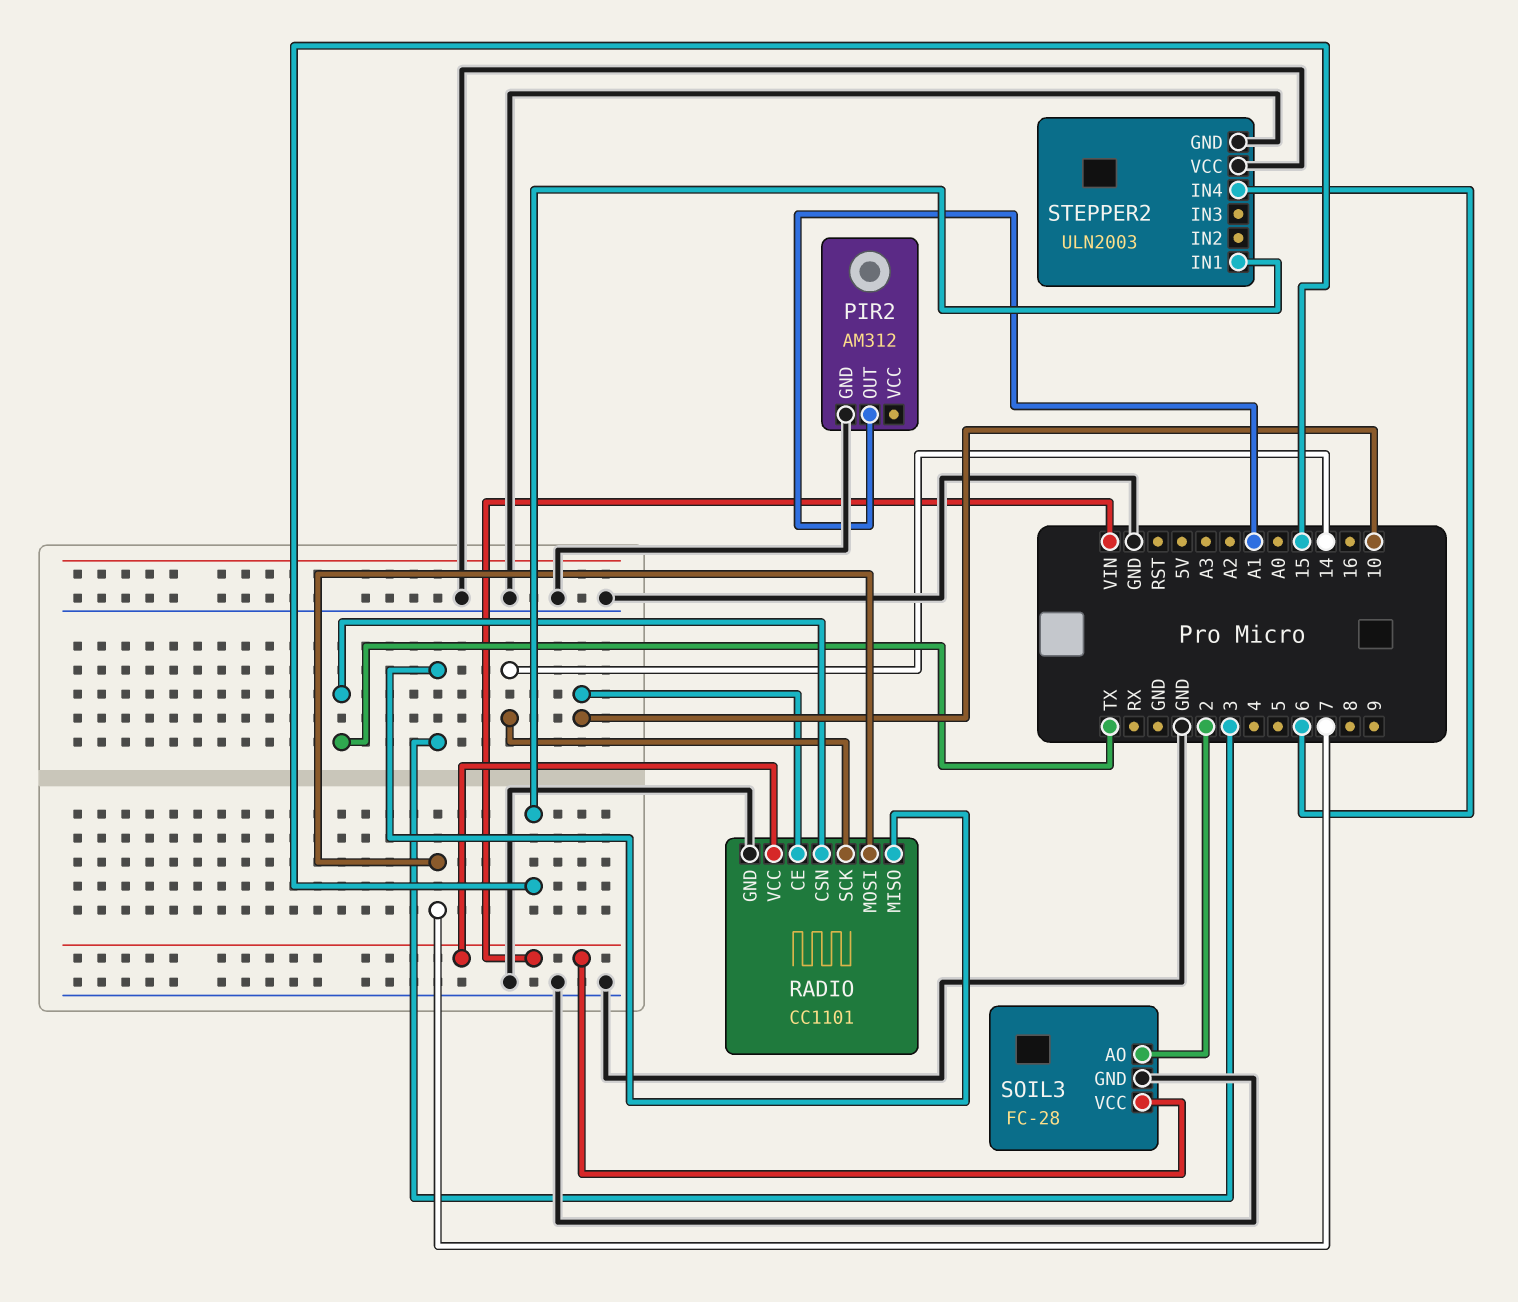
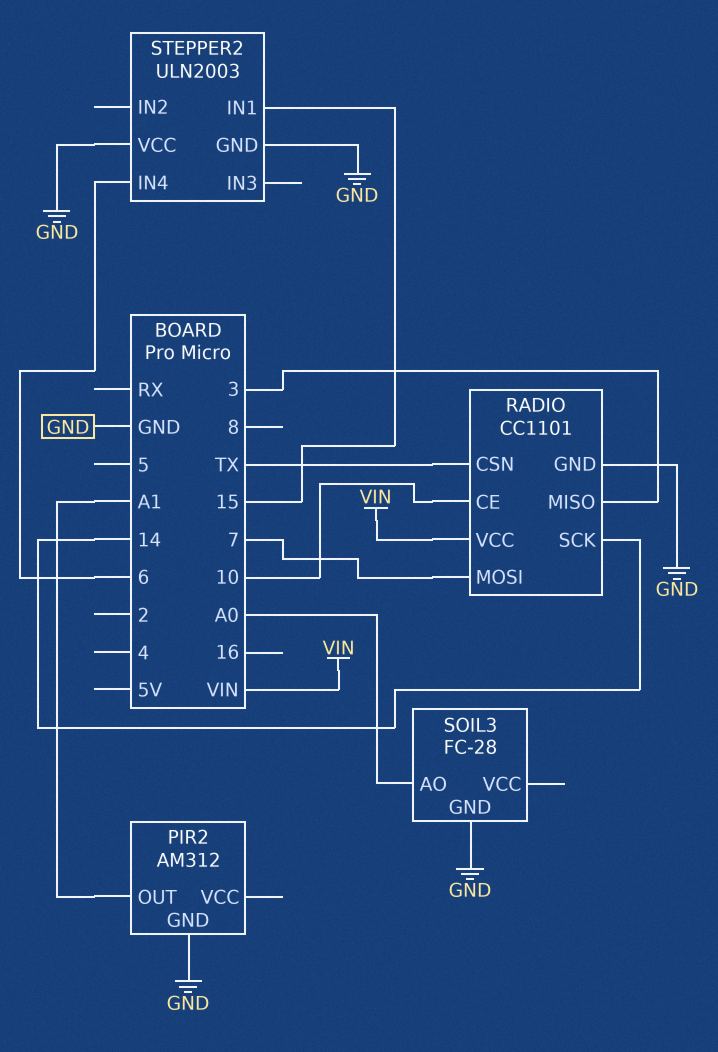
SOIL3 pin AO: 2 -> A0
SOIL3 pin VCC: VIN -> none

